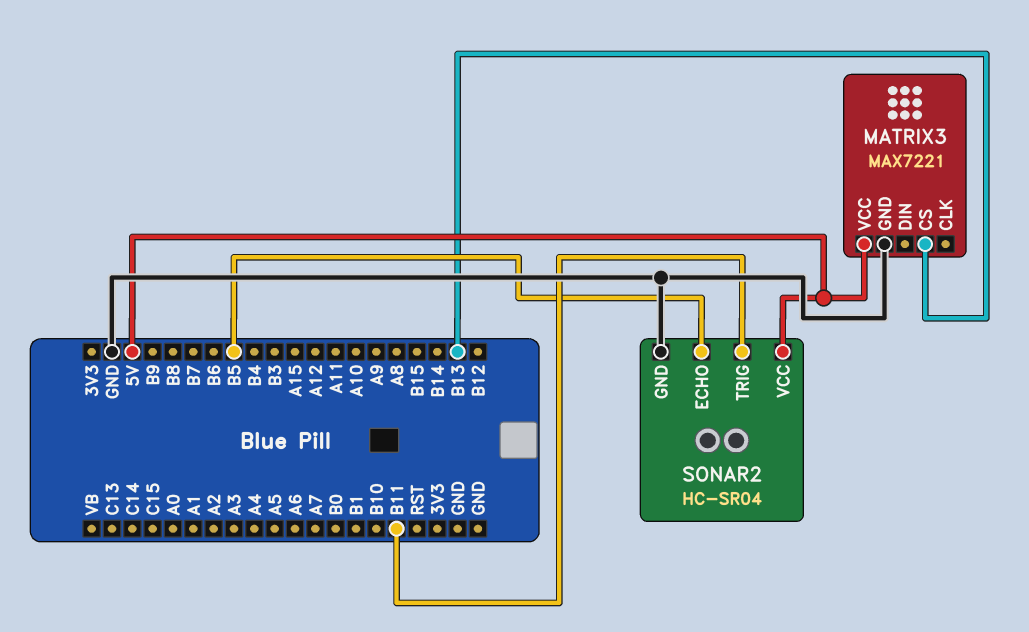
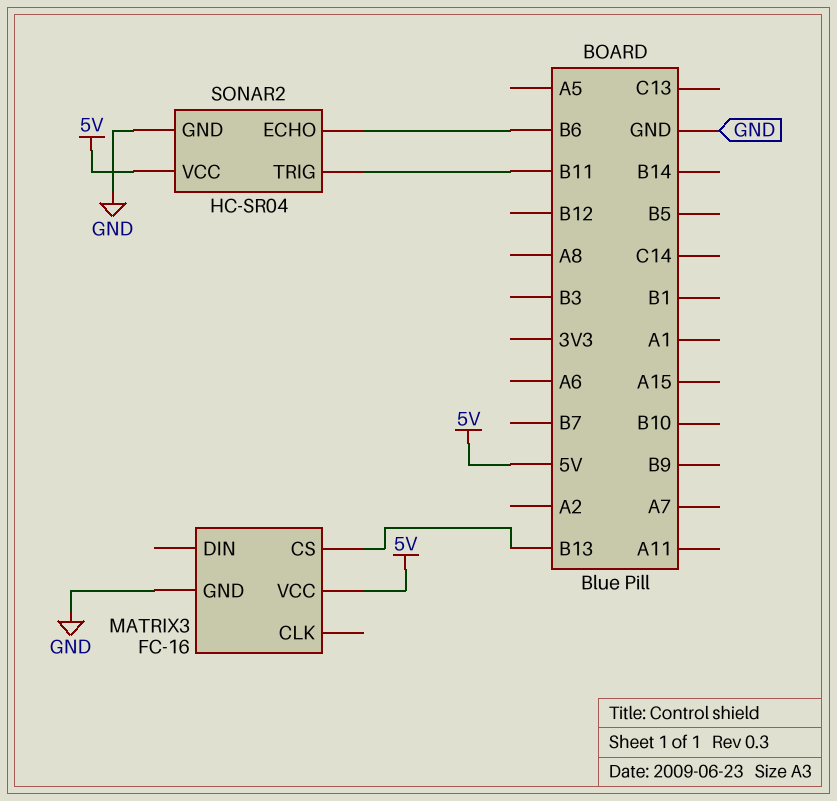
MATRIX3: MAX7221 -> FC-16
SONAR2 pin ECHO: B5 -> B6

